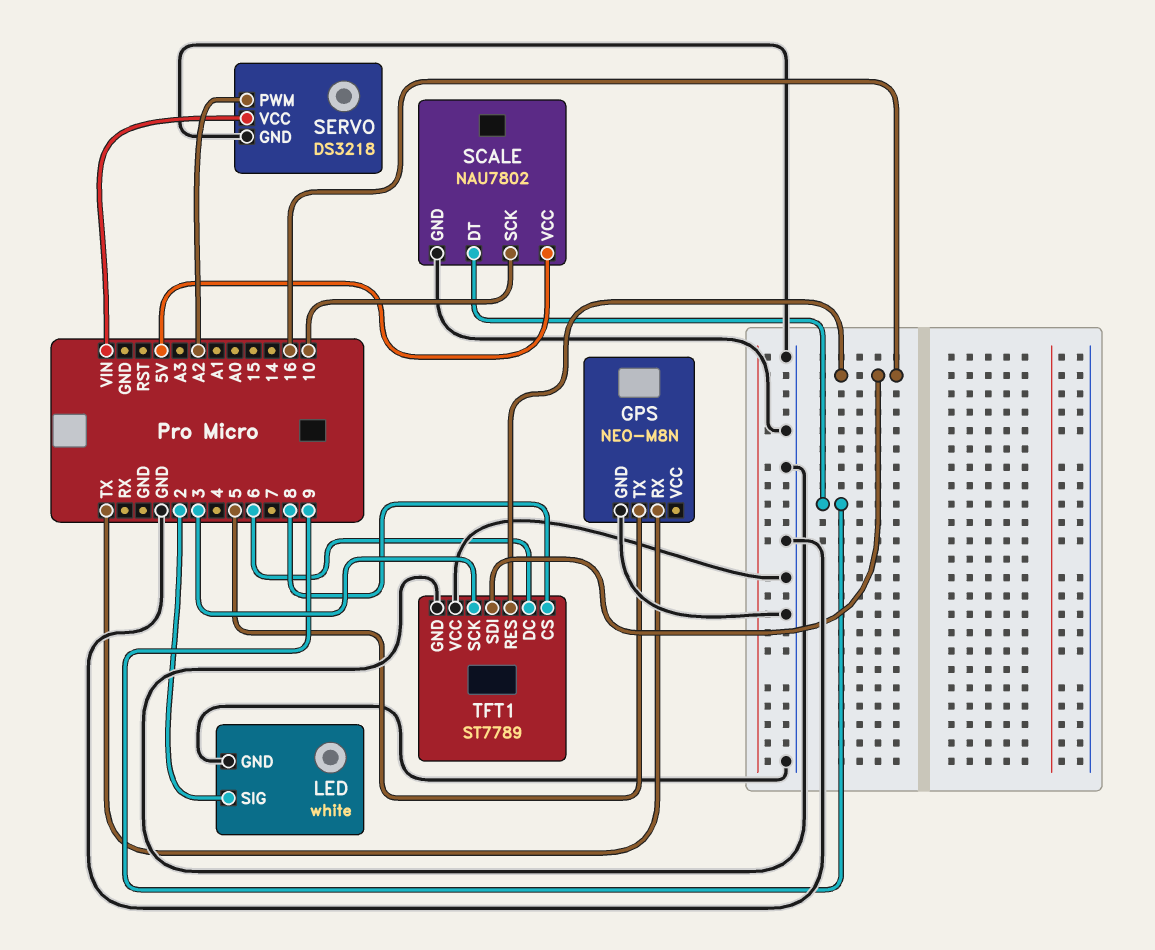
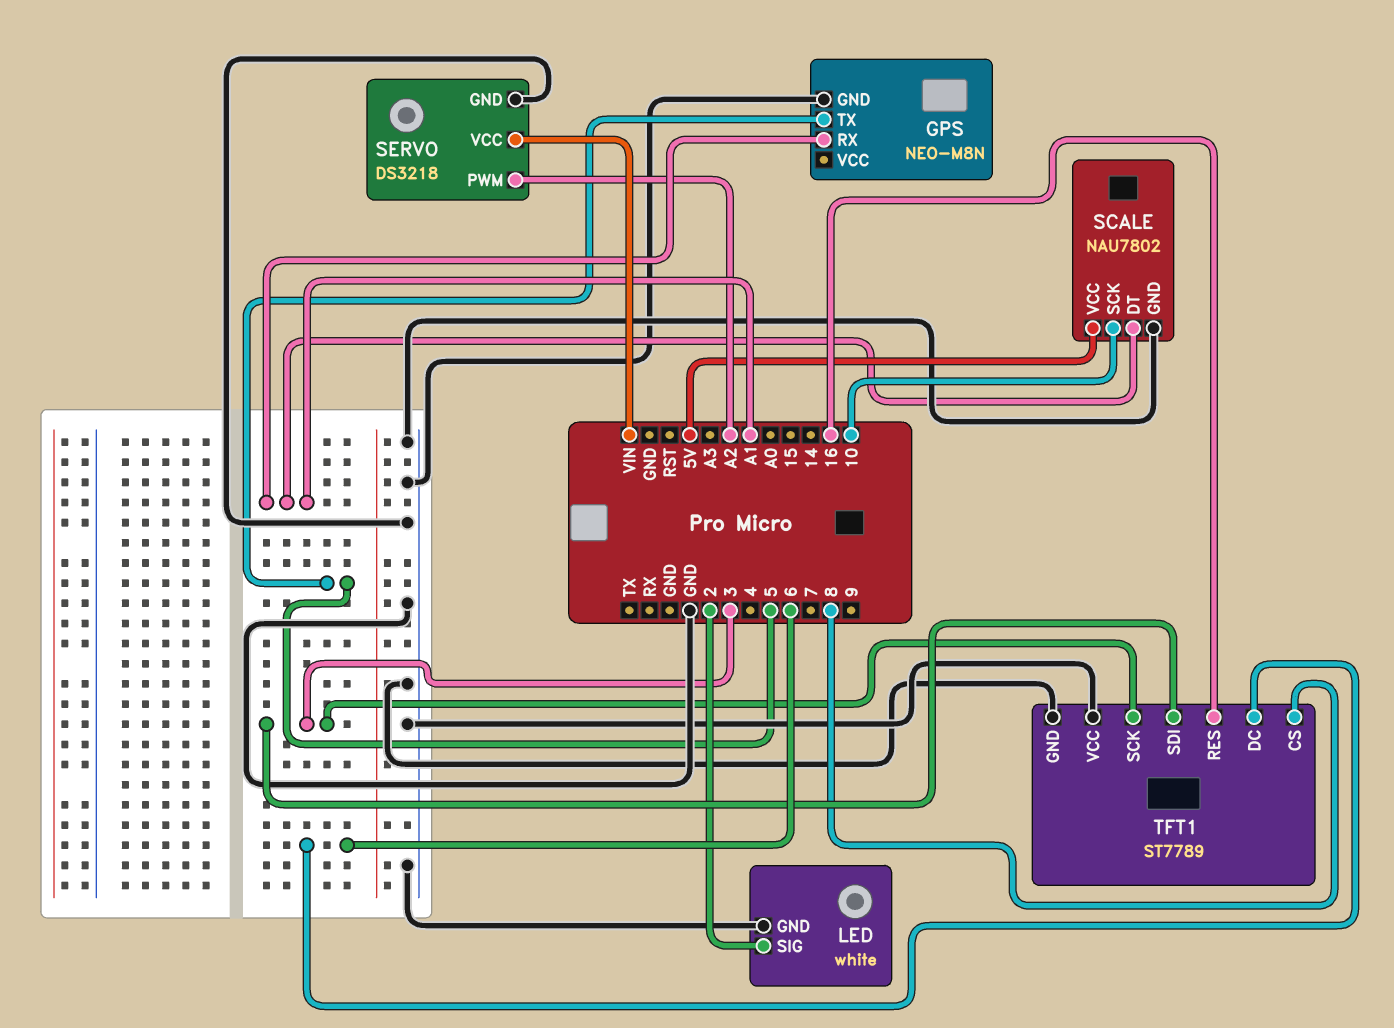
GPS pin RX: TX -> A1
SCALE pin DT: 9 -> A1
TFT1 pin SDI: 16 -> 3

